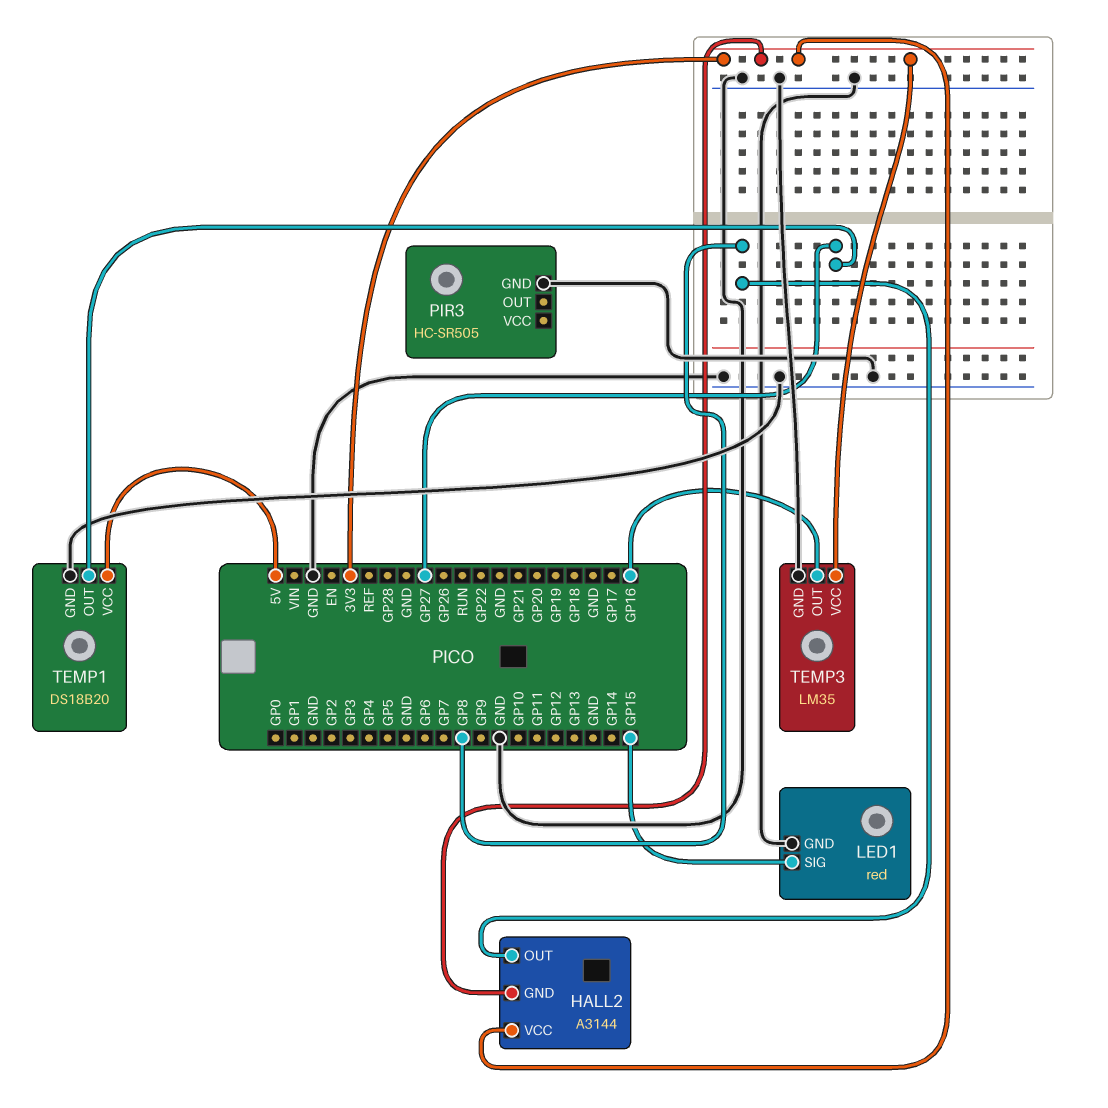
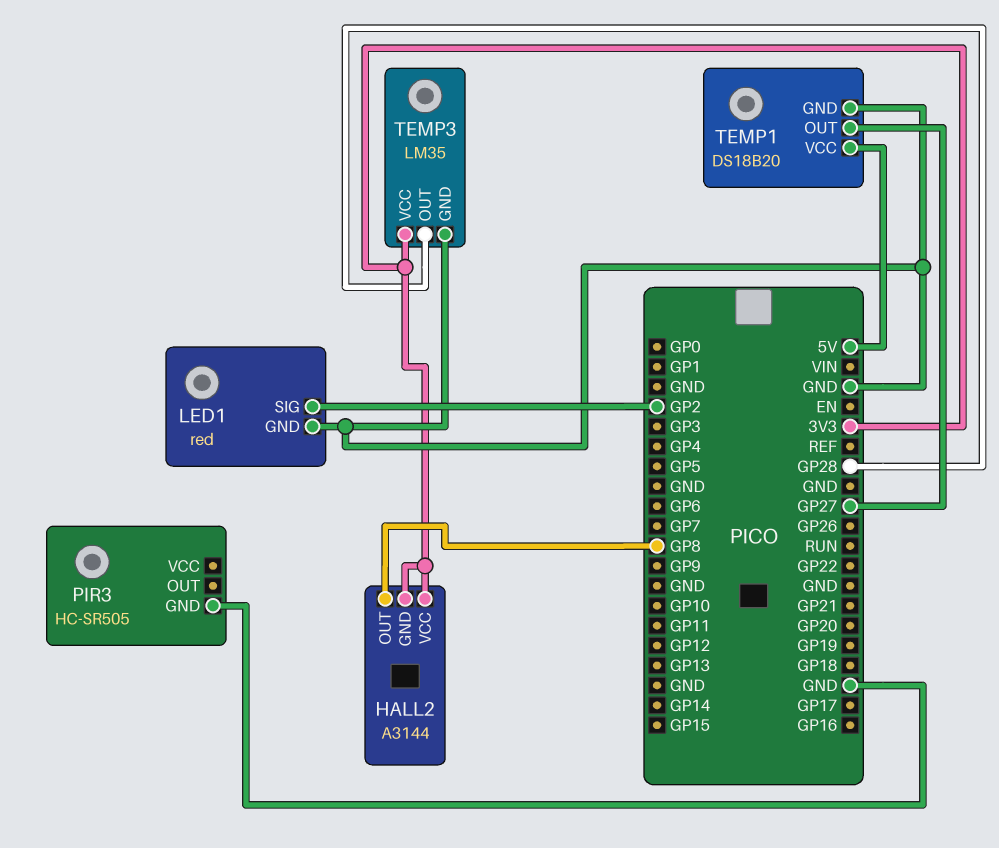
LED1 pin SIG: GP15 -> GP2
TEMP3 pin OUT: GP16 -> GP28

